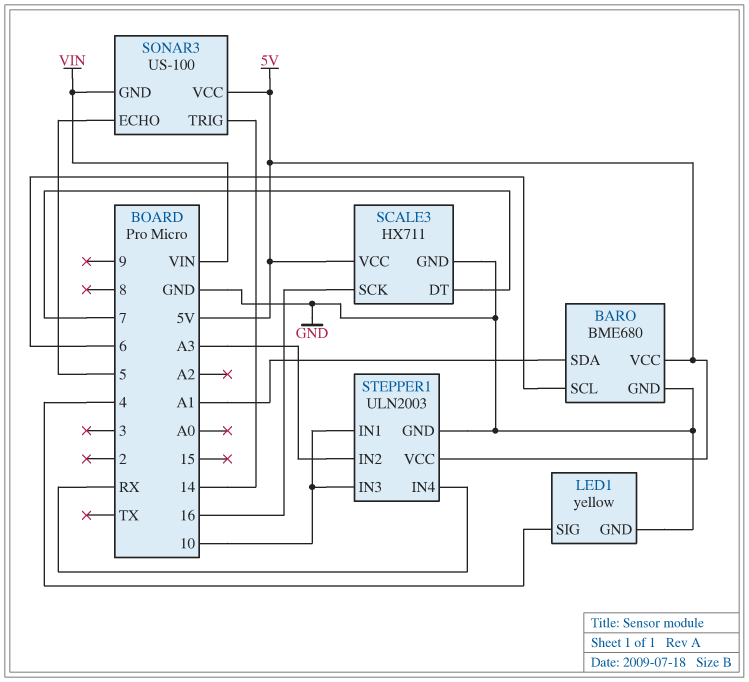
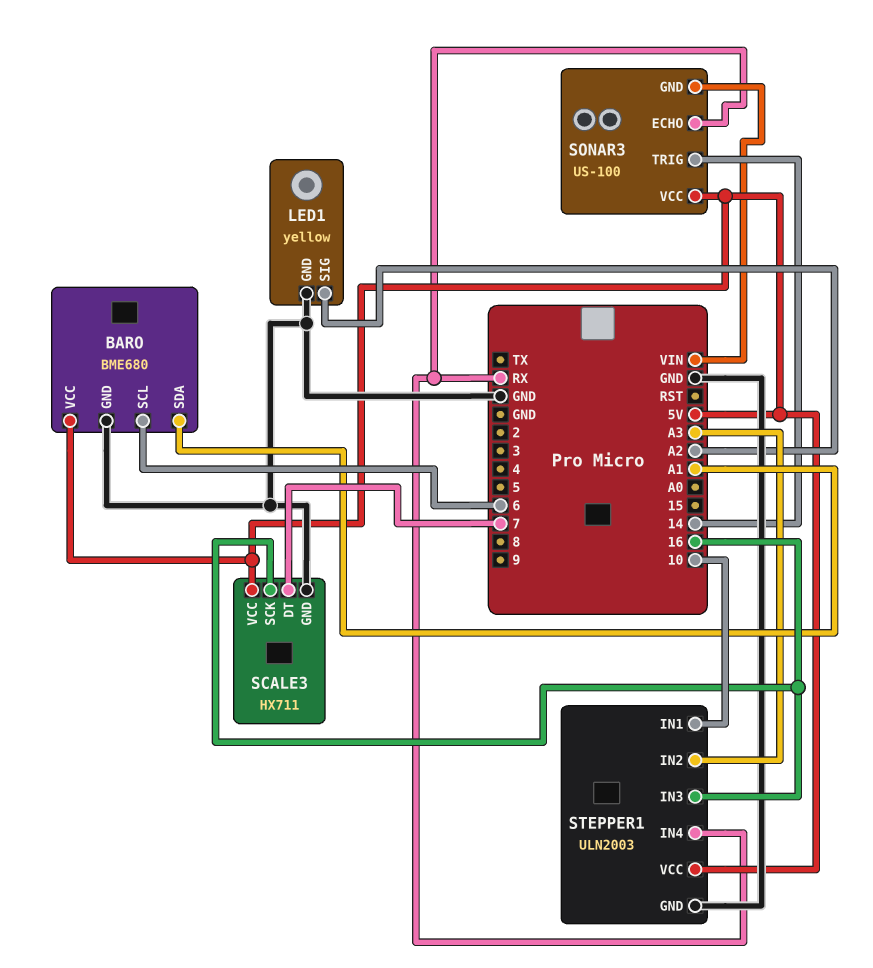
LED1 pin SIG: 4 -> A2
SONAR3 pin ECHO: 5 -> RX
STEPPER1 pin IN3: 10 -> 16

